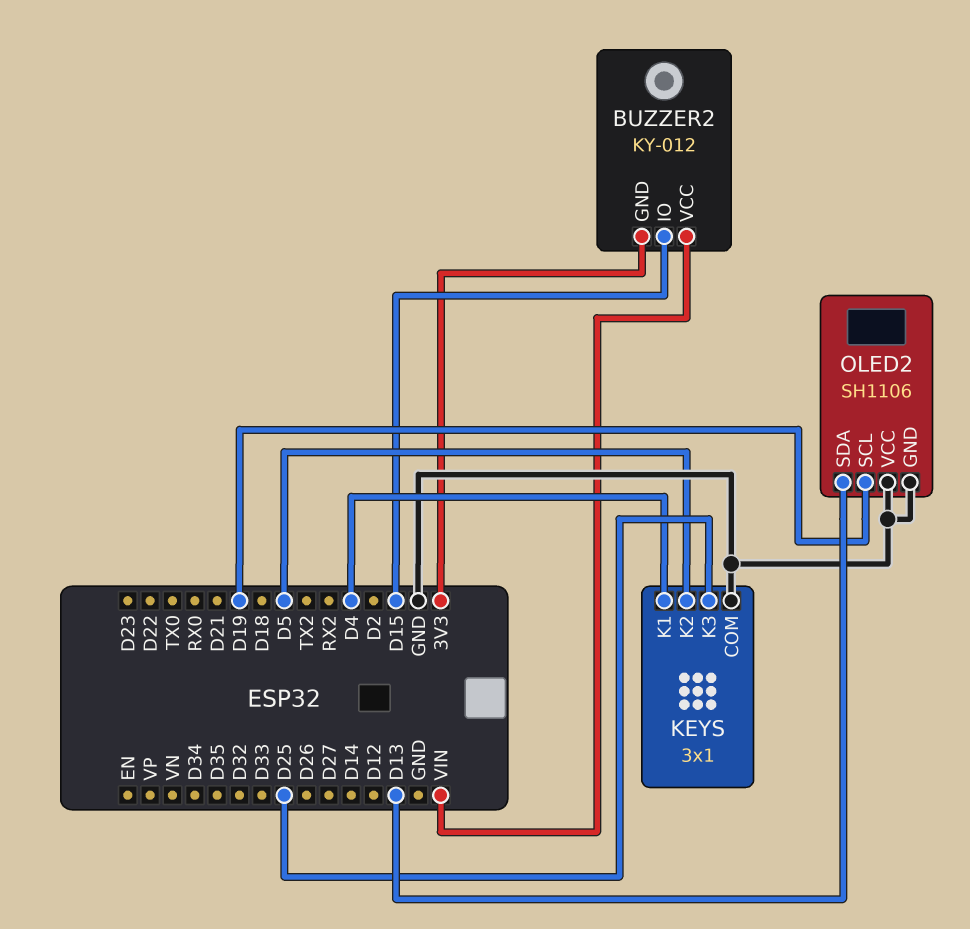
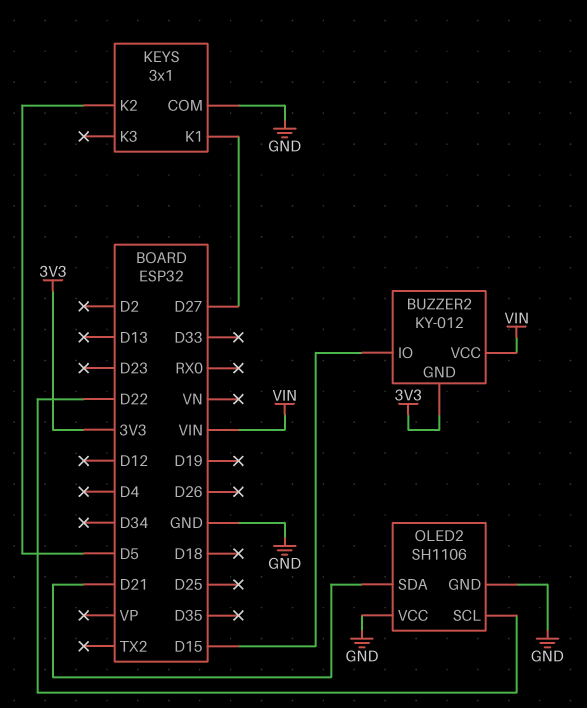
KEYS pin K1: D4 -> D27
KEYS pin K3: D25 -> none
OLED2 pin SCL: D19 -> D22
OLED2 pin SDA: D13 -> D21

